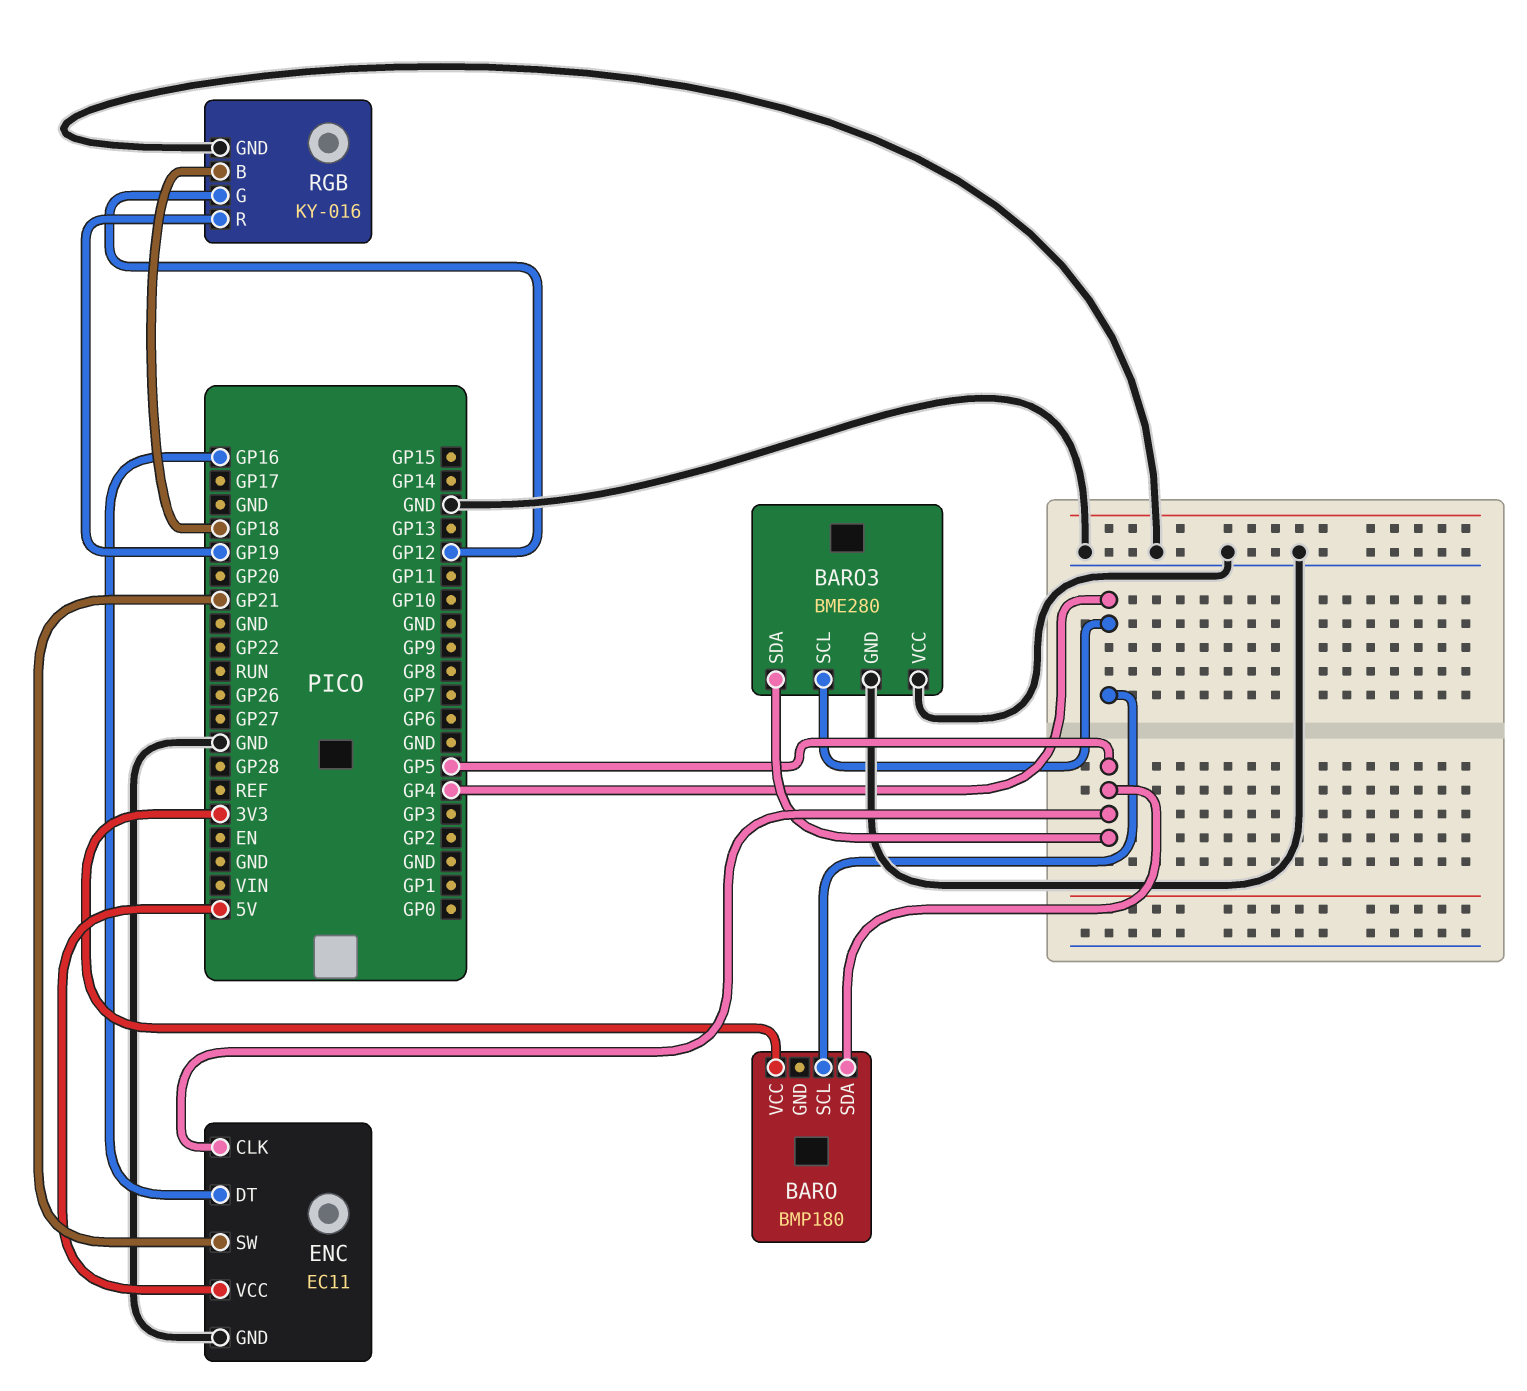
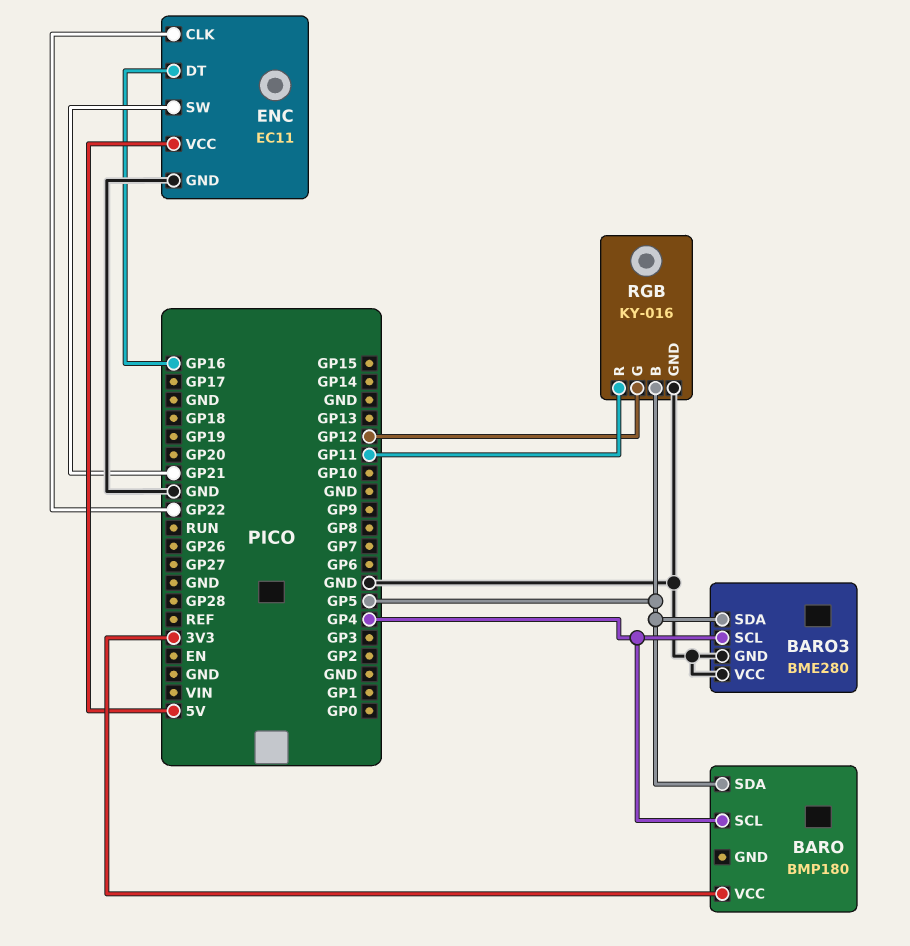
ENC pin CLK: GP5 -> GP22
RGB pin B: GP18 -> GP5
RGB pin R: GP19 -> GP11

